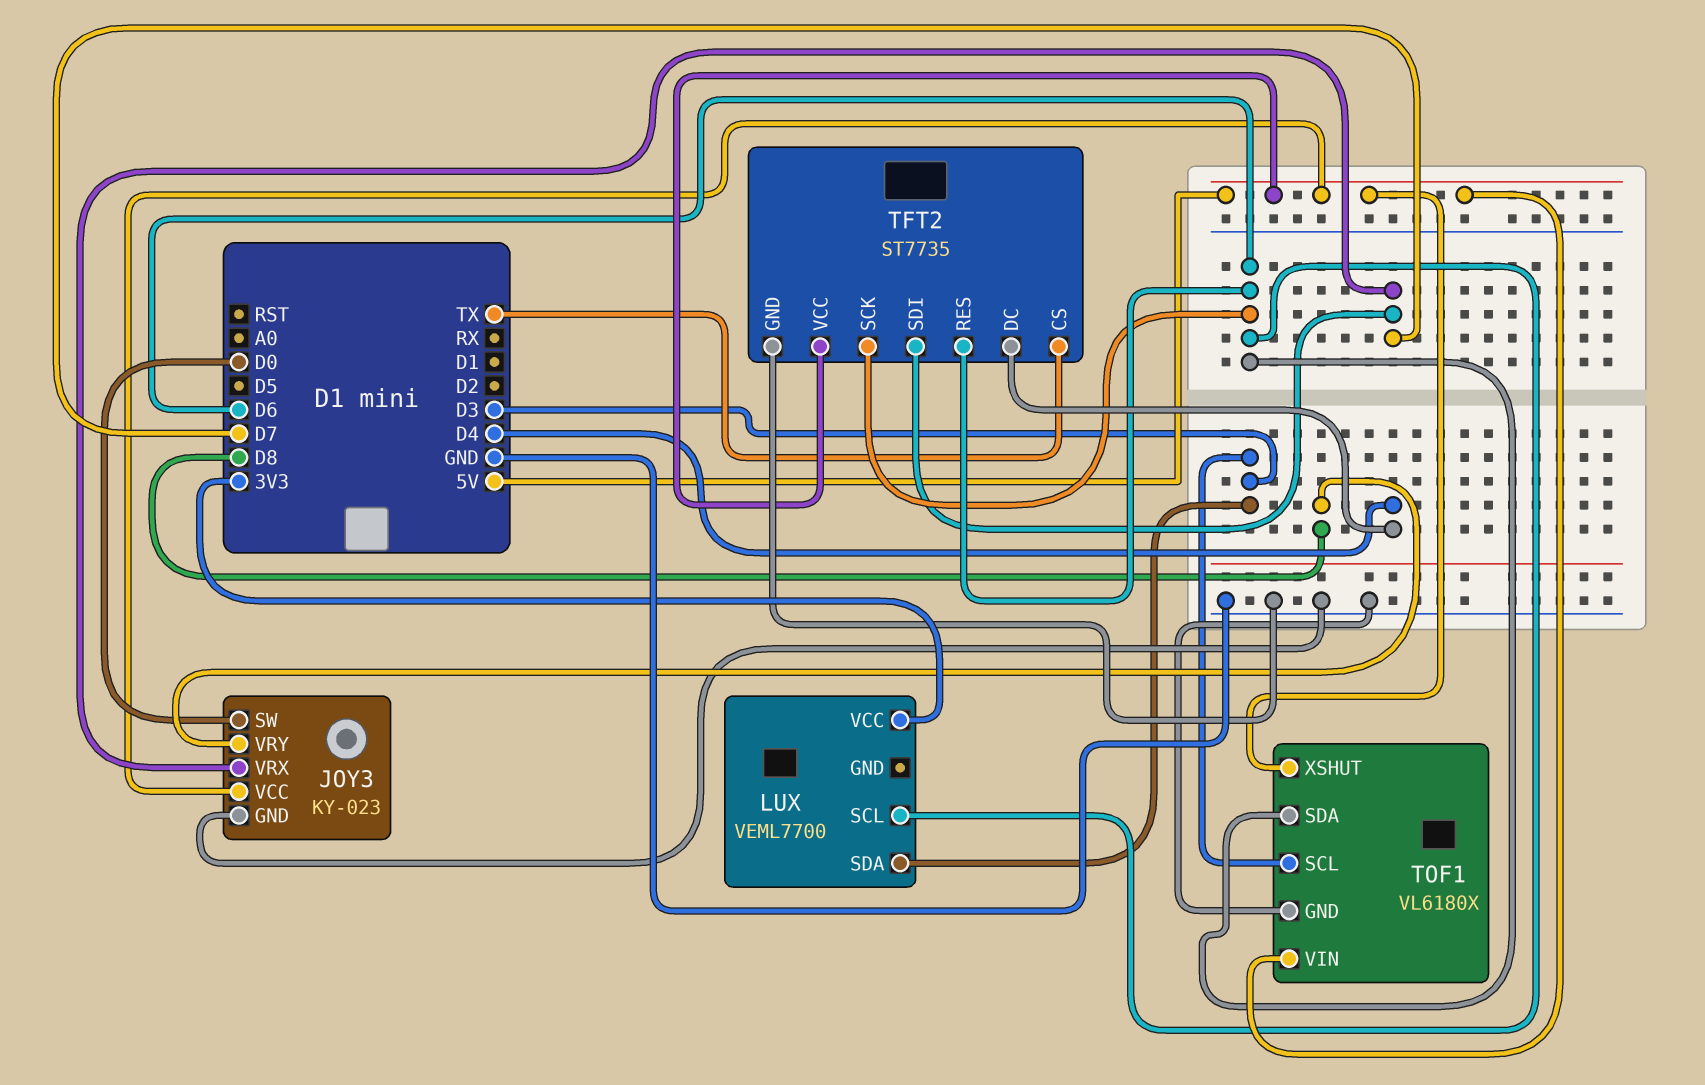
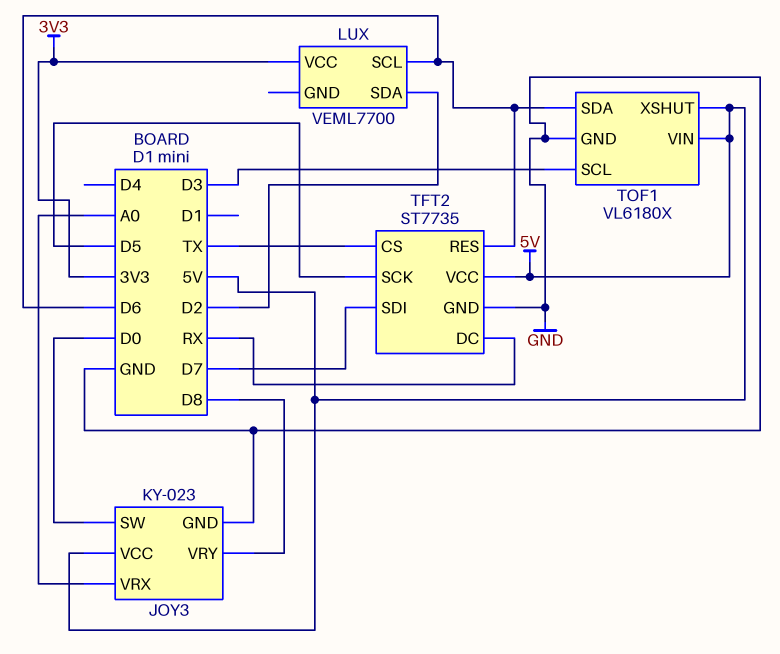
JOY3 pin VRX: D7 -> A0
LUX pin SDA: D3 -> D2
TFT2 pin DC: D4 -> RX
TFT2 pin SCK: D6 -> D5

